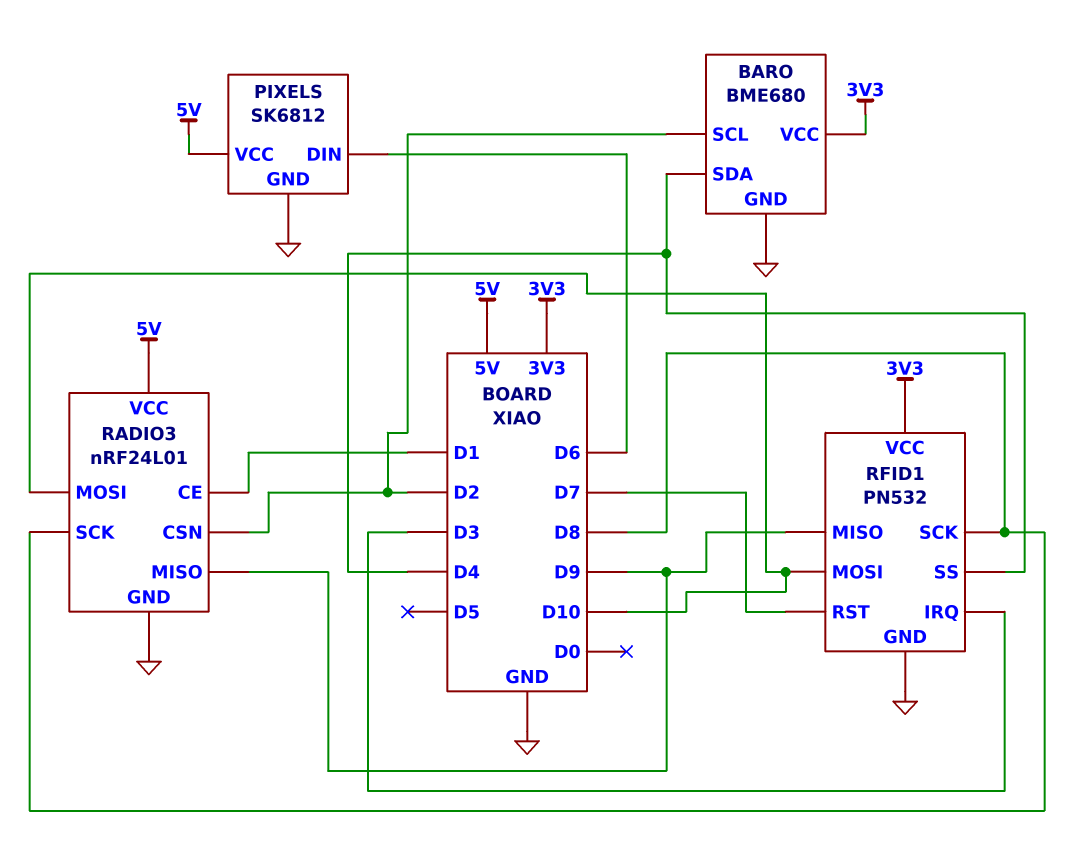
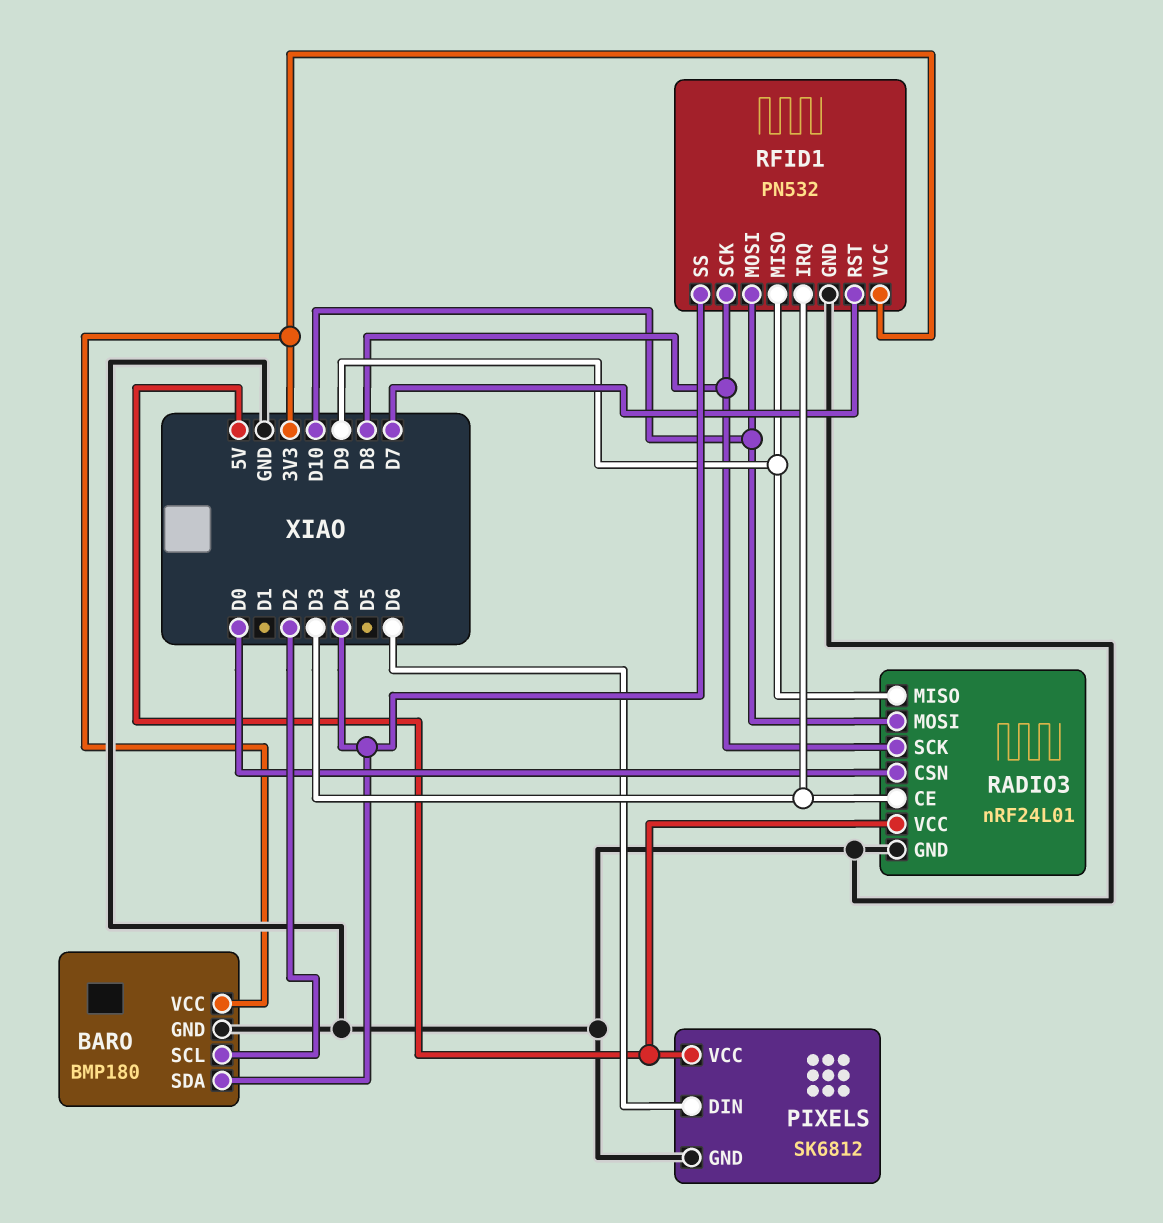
BARO: BME680 -> BMP180
RADIO3 pin CE: D1 -> D3
RADIO3 pin CSN: D2 -> D0

